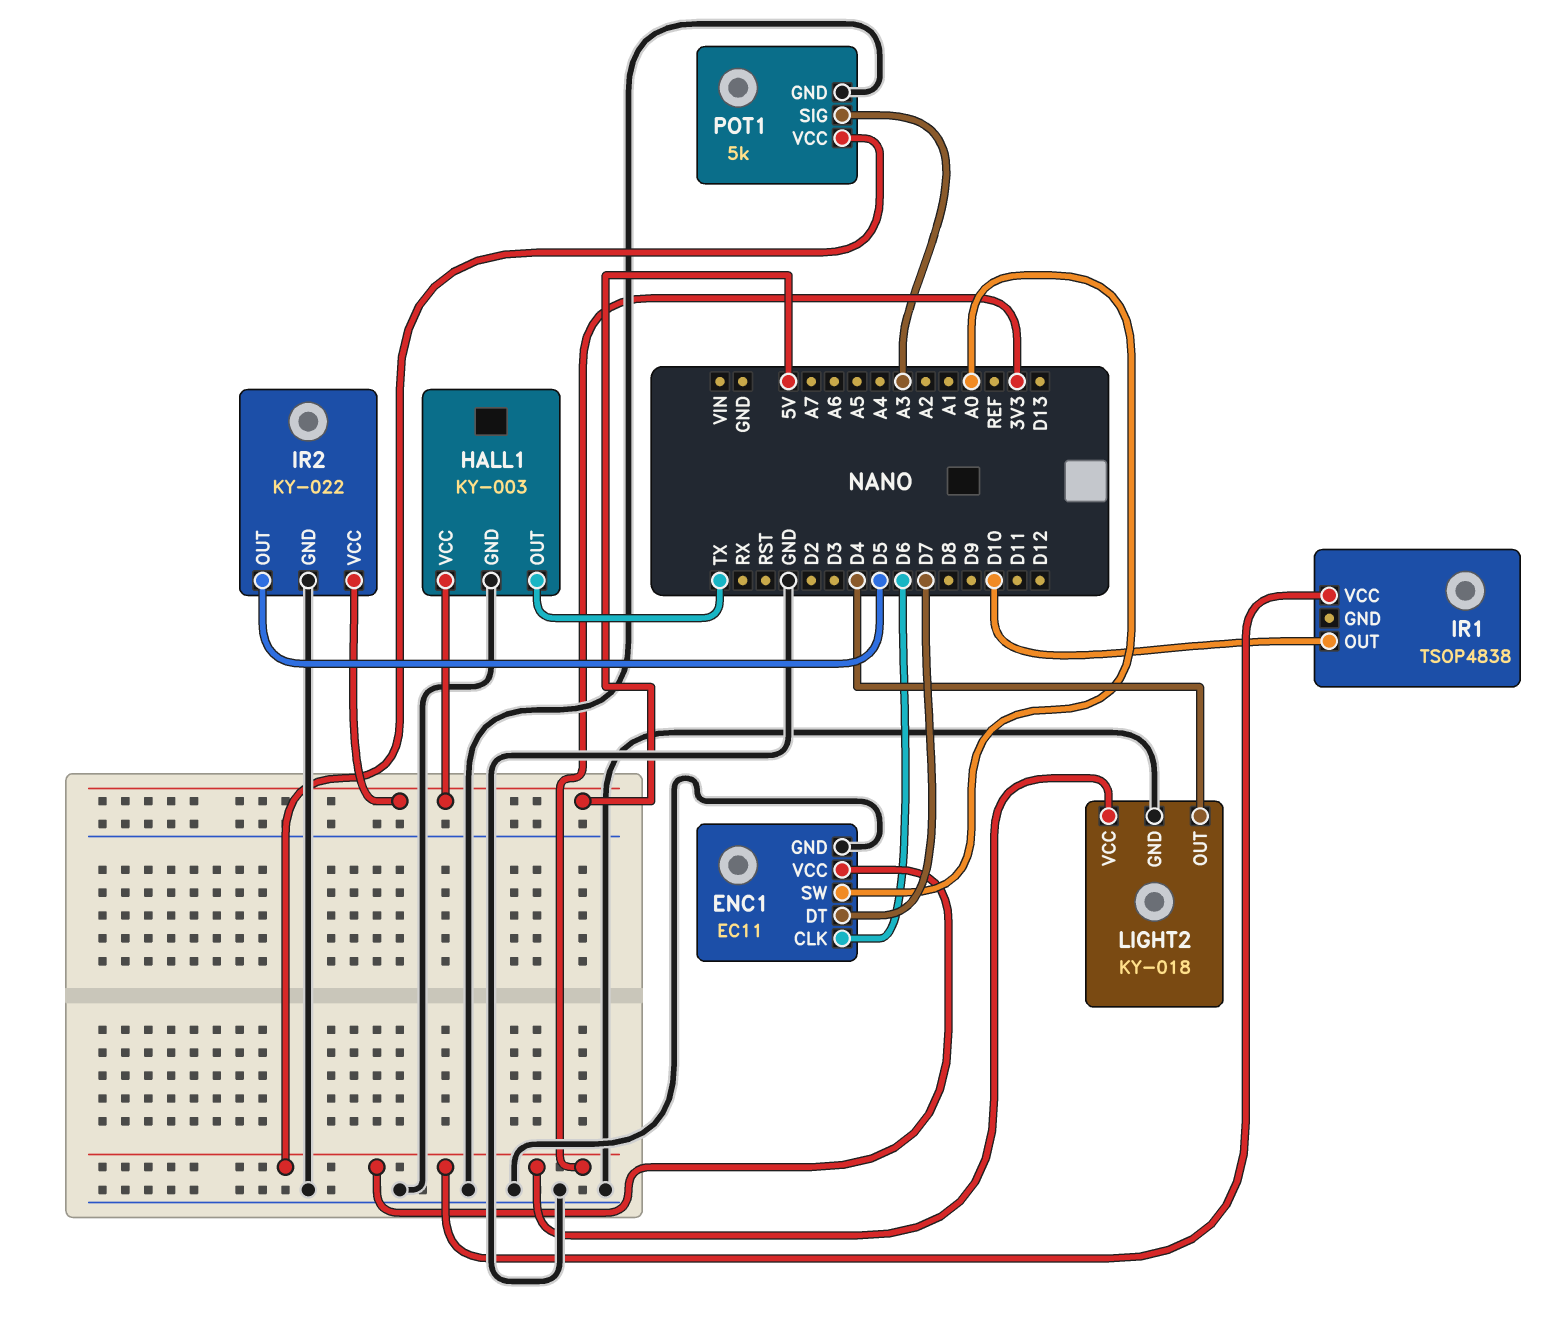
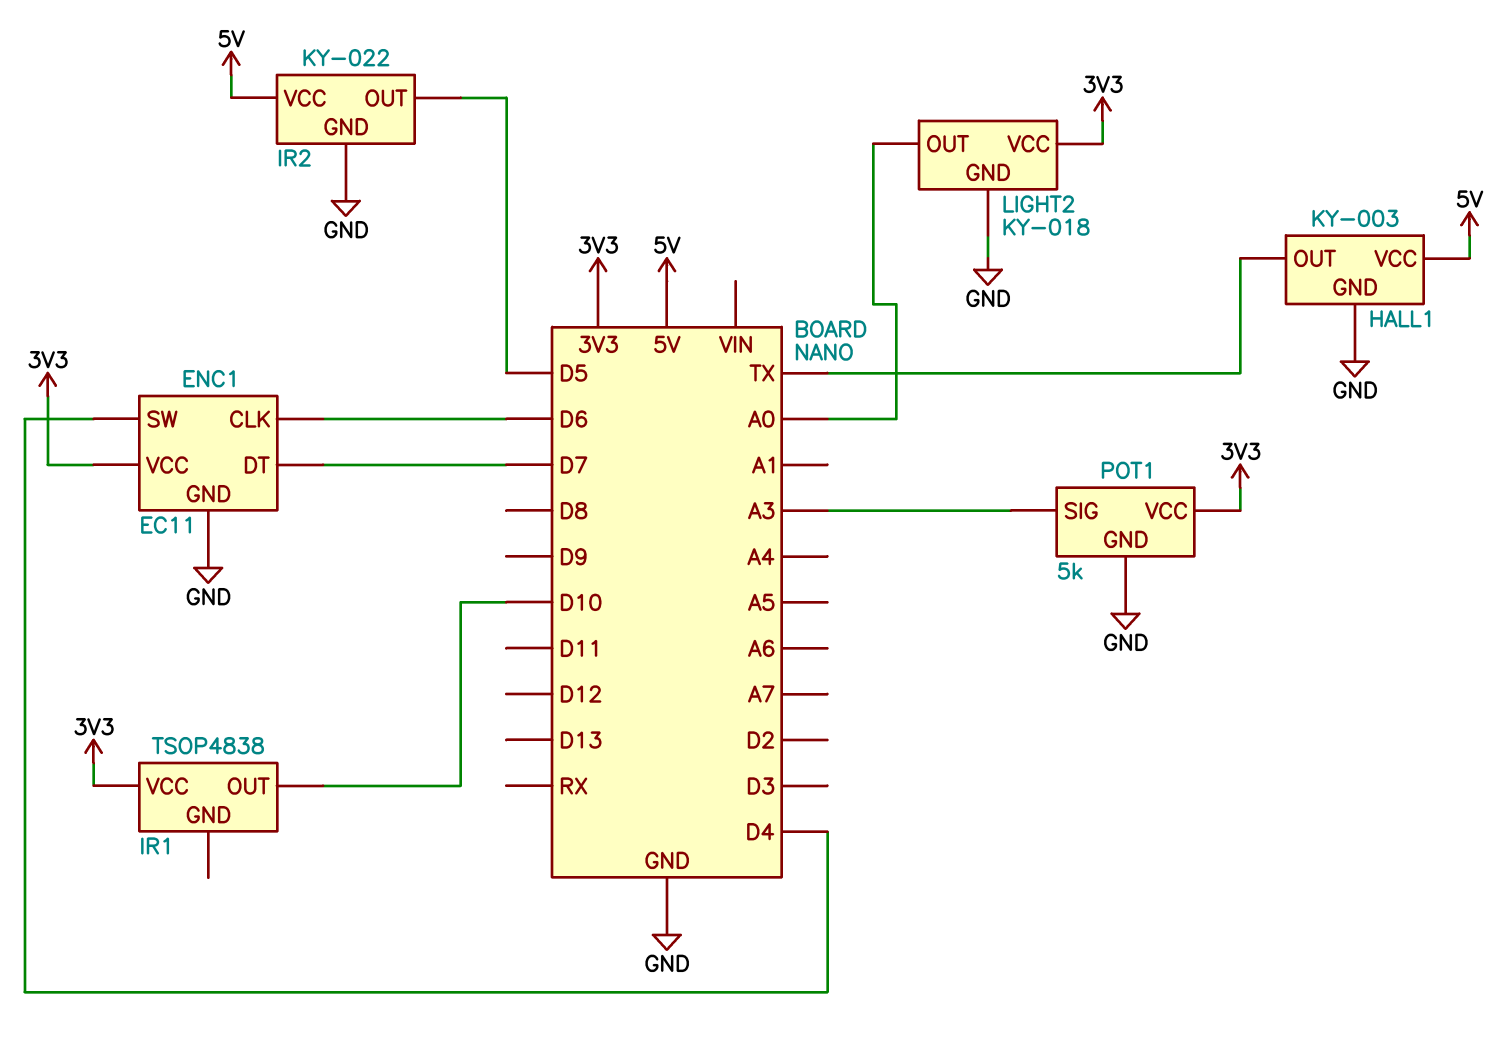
ENC1 pin SW: A0 -> D4
LIGHT2 pin OUT: D4 -> A0

